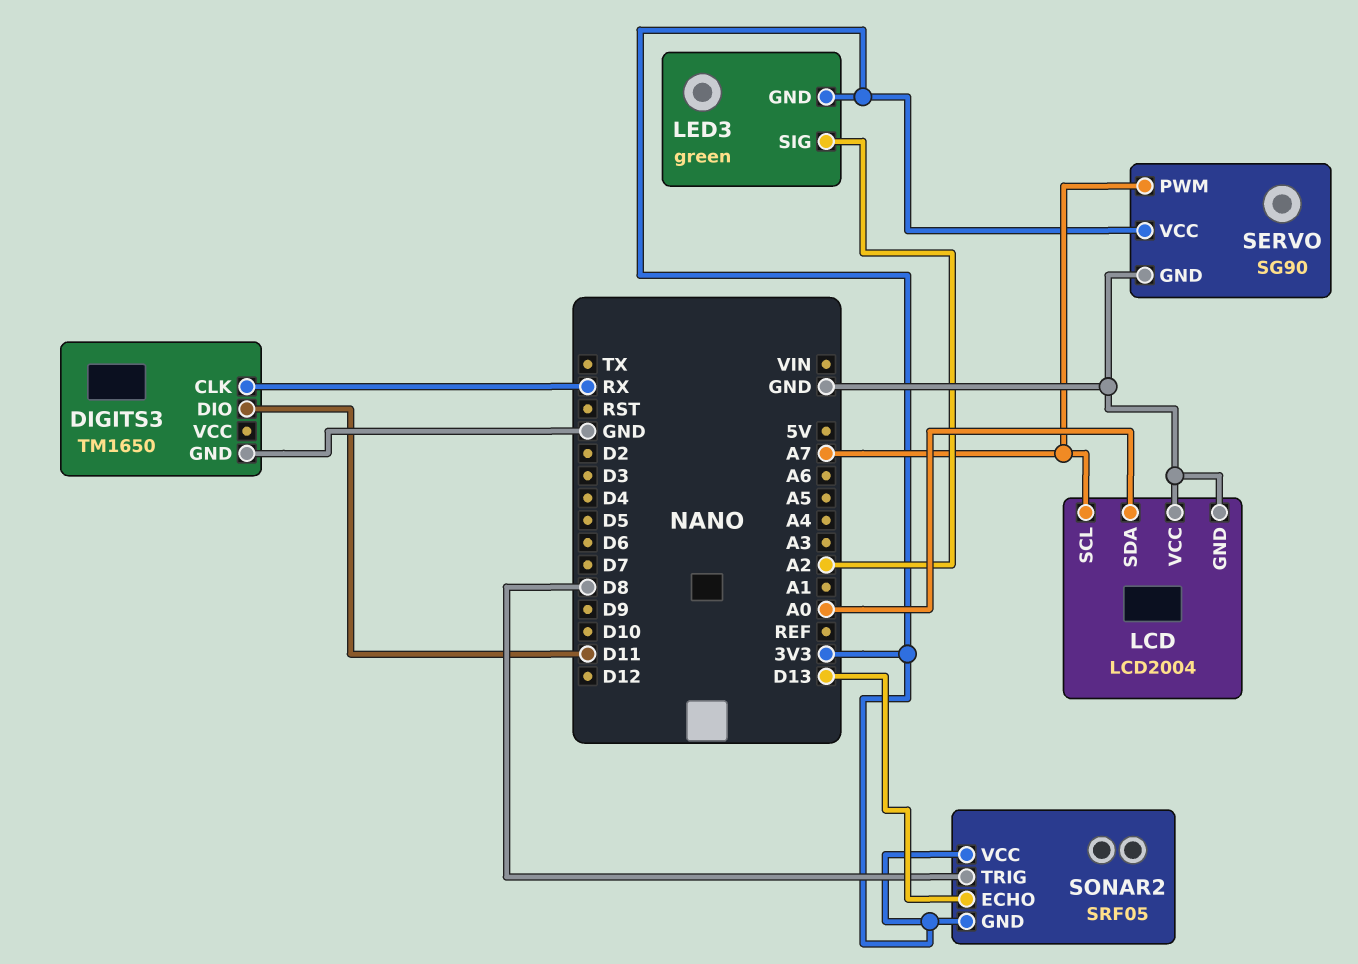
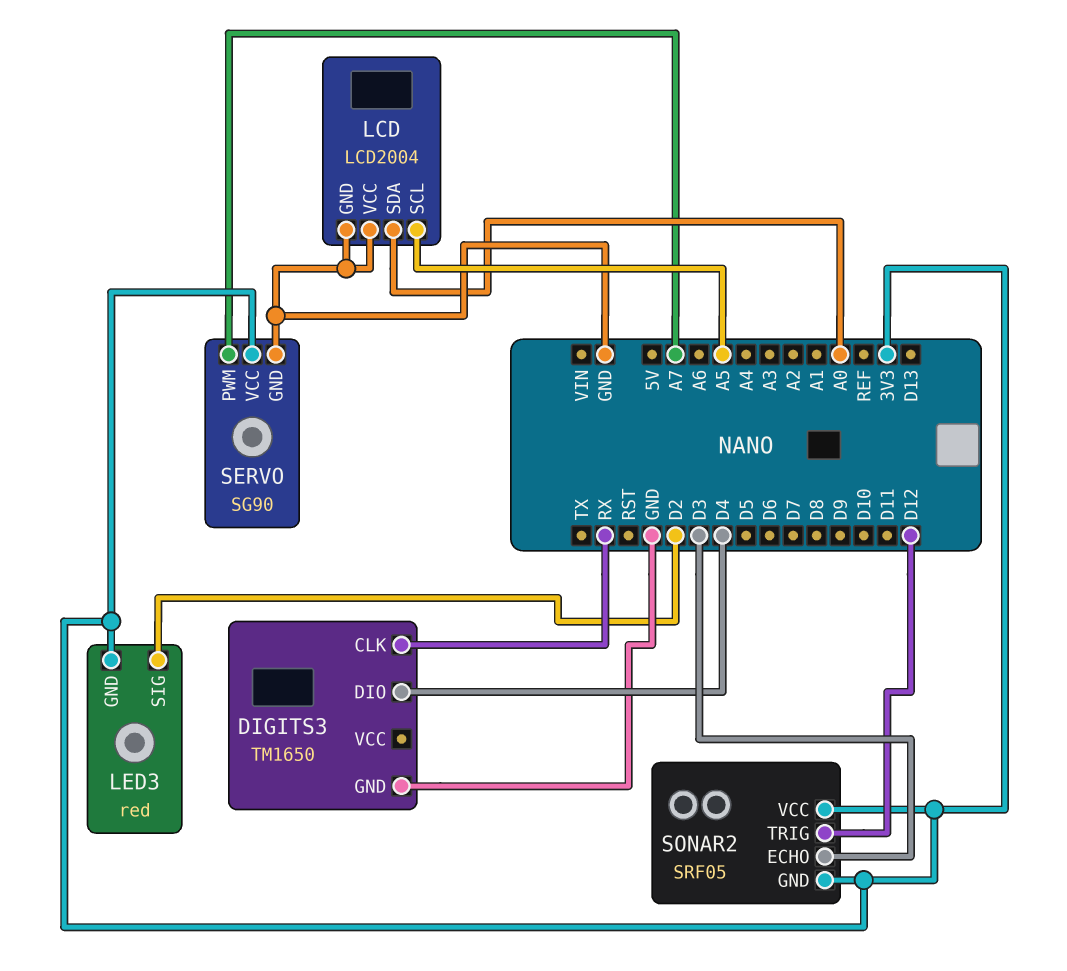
DIGITS3 pin DIO: D11 -> D4
LCD pin SCL: A7 -> A5
LED3: green -> red
LED3 pin SIG: A2 -> D2
SONAR2 pin ECHO: D13 -> D3
SONAR2 pin TRIG: D8 -> D12

